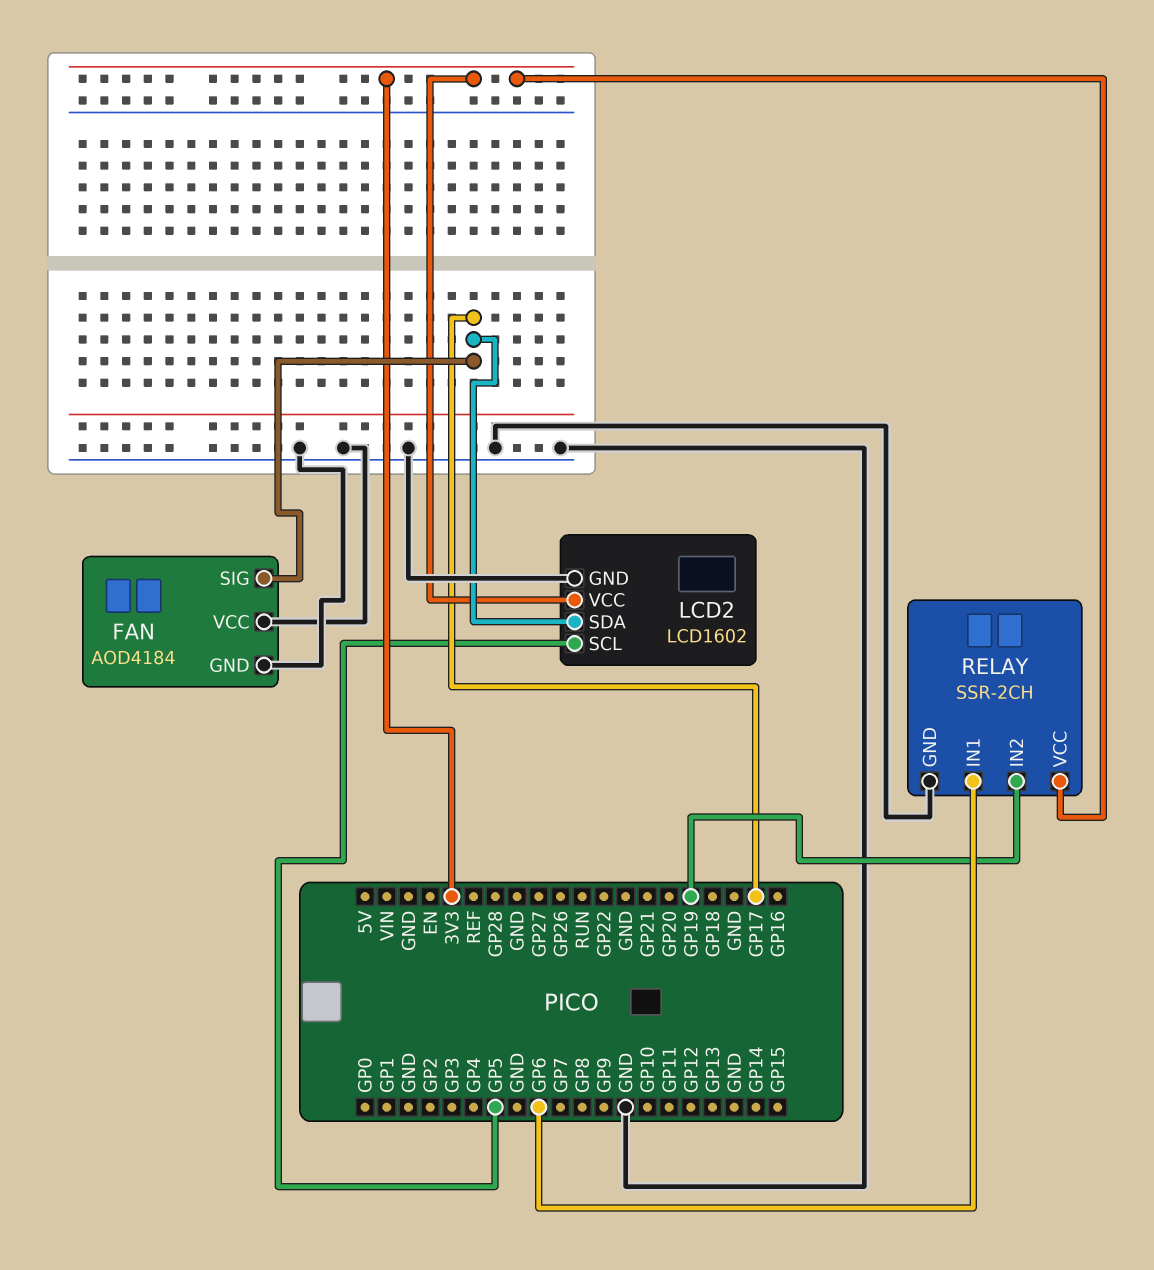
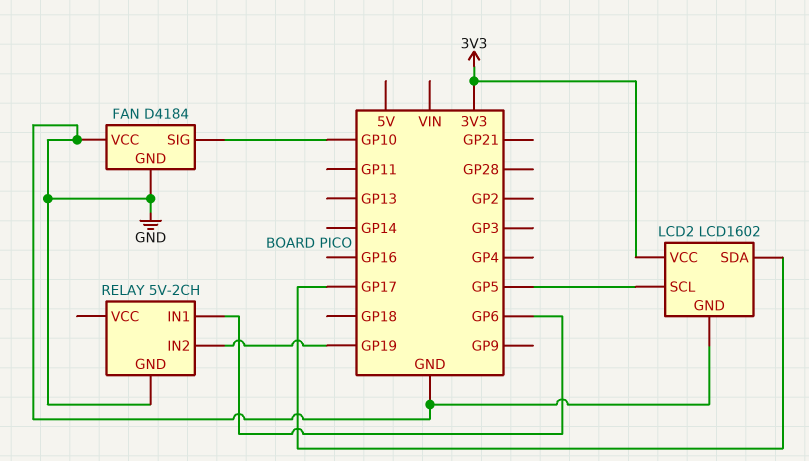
FAN: AOD4184 -> D4184
FAN pin SIG: GP17 -> GP10
RELAY: SSR-2CH -> 5V-2CH
RELAY pin VCC: 3V3 -> none

